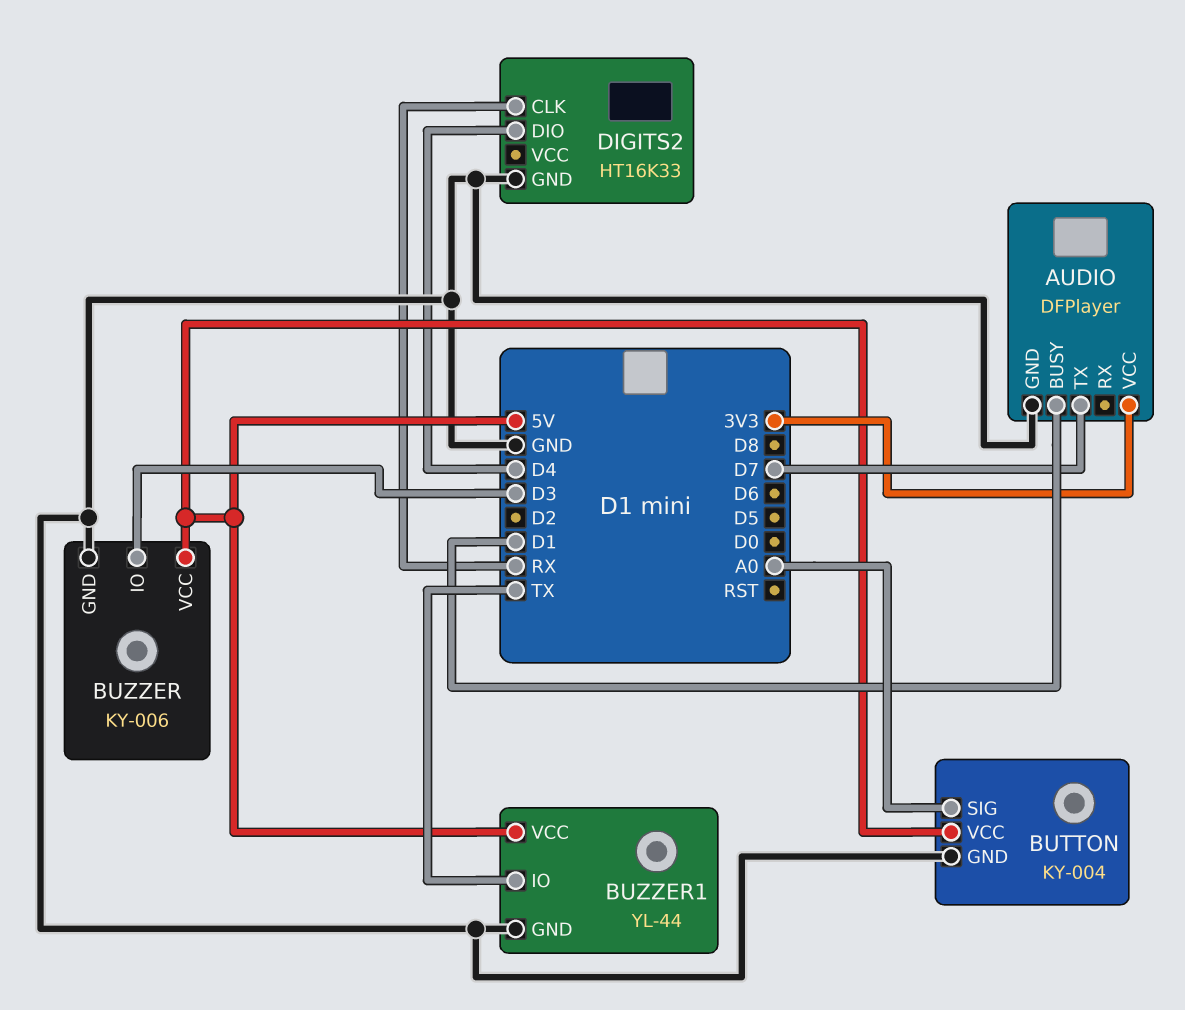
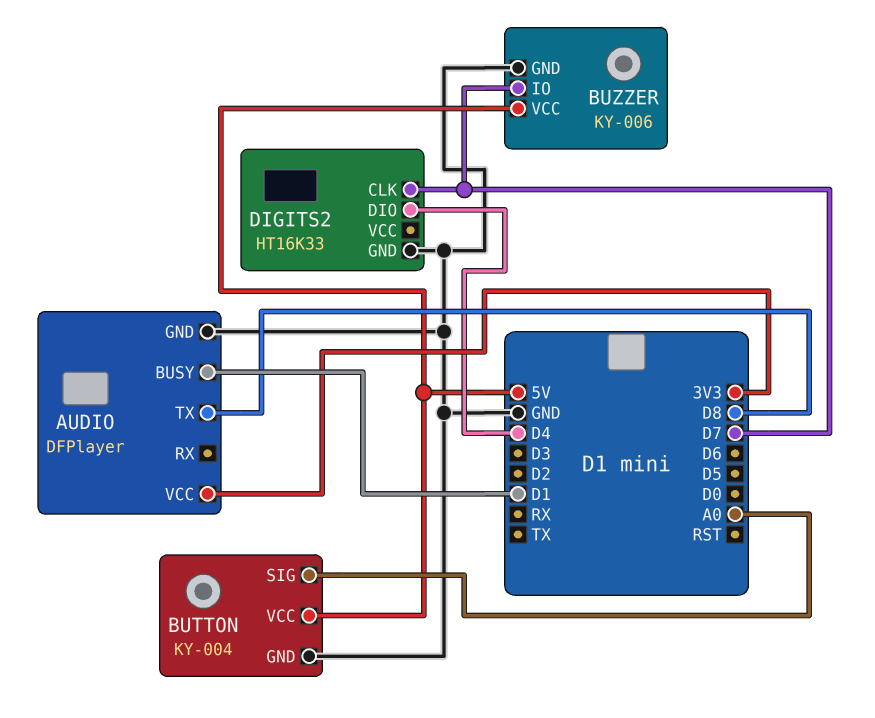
AUDIO pin TX: D7 -> D8
BUZZER pin IO: D3 -> D7
BUZZER1: YL-44 -> none
BUZZER1 pin GND: GND -> none
BUZZER1 pin IO: TX -> none
BUZZER1 pin VCC: 5V -> none
DIGITS2 pin CLK: RX -> D7

